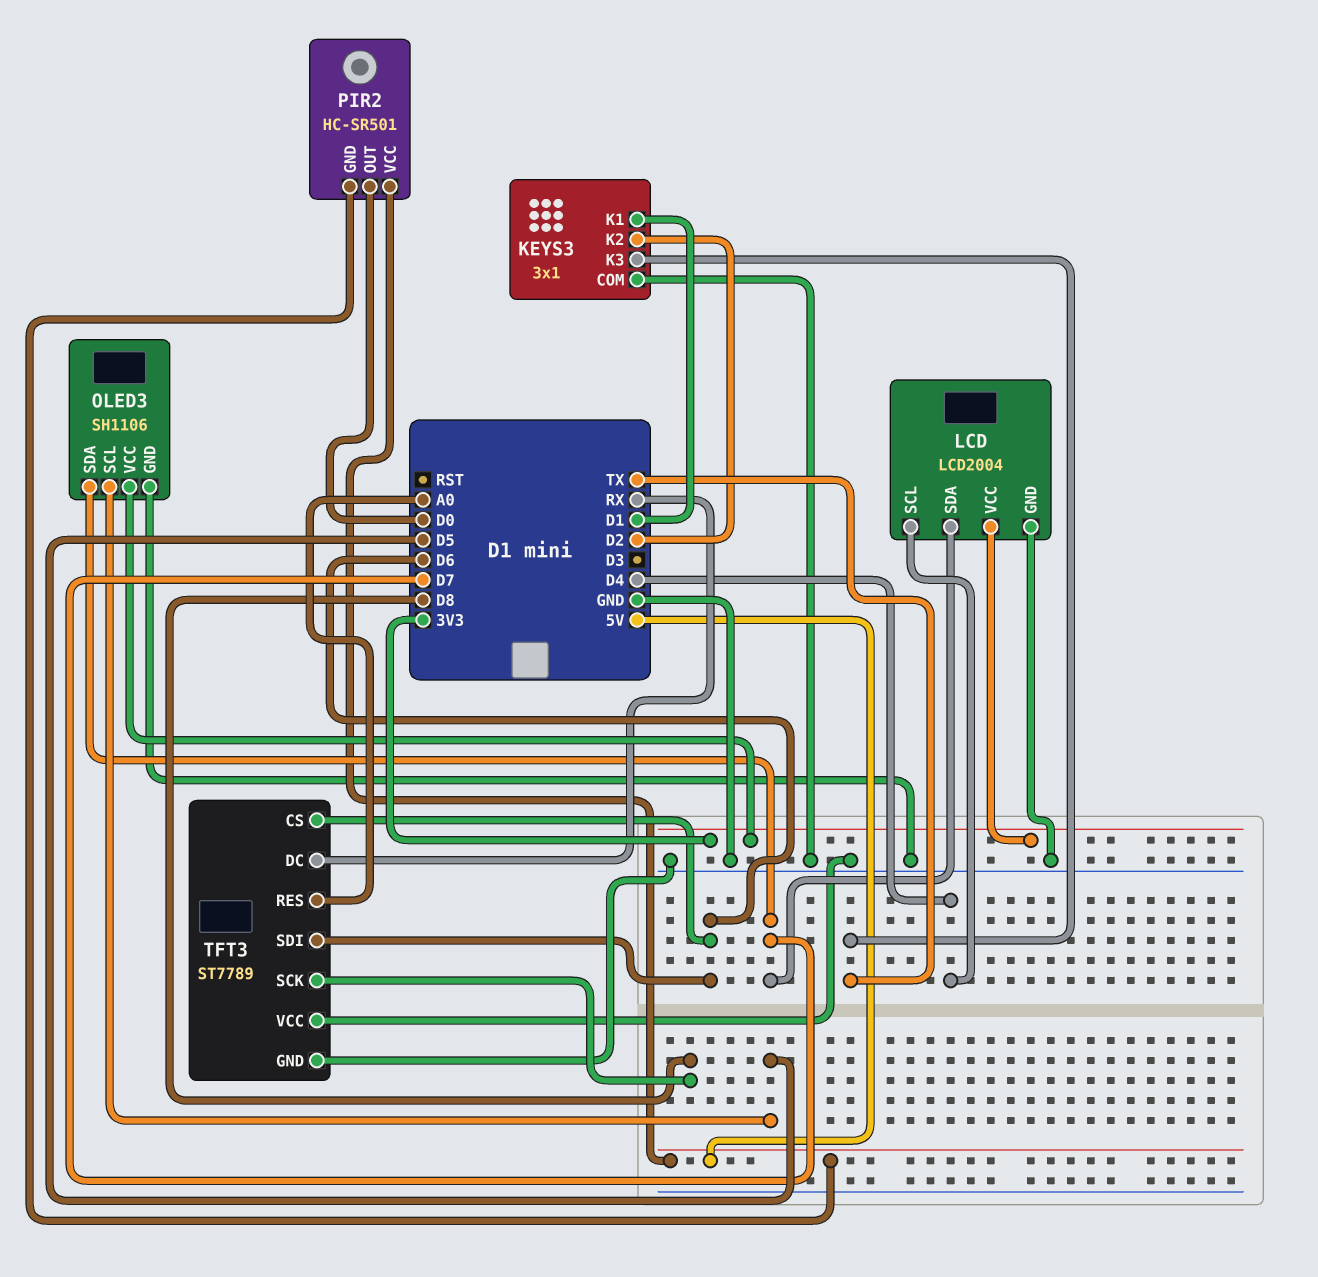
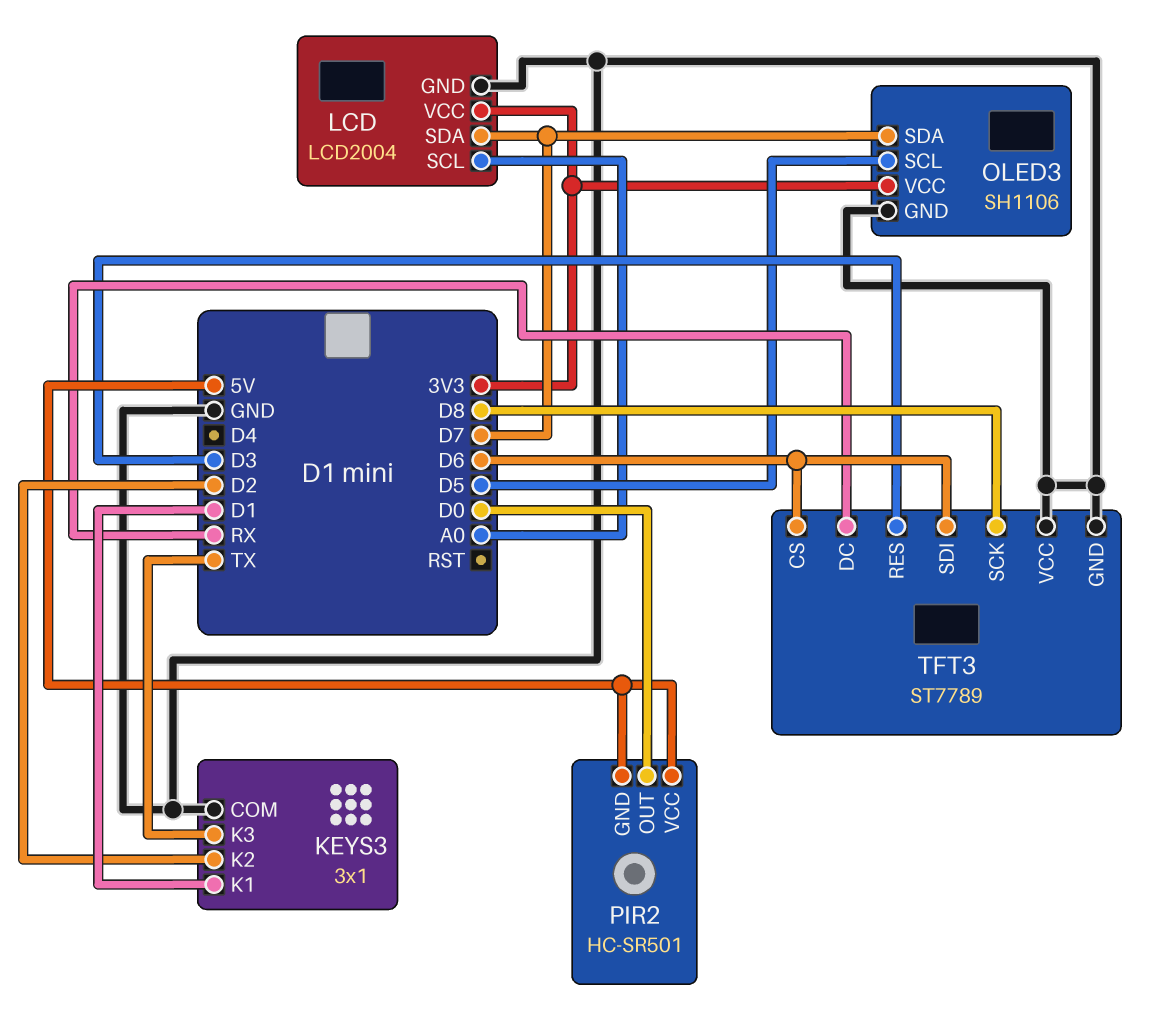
LCD pin SCL: D4 -> A0
TFT3 pin RES: A0 -> D3

